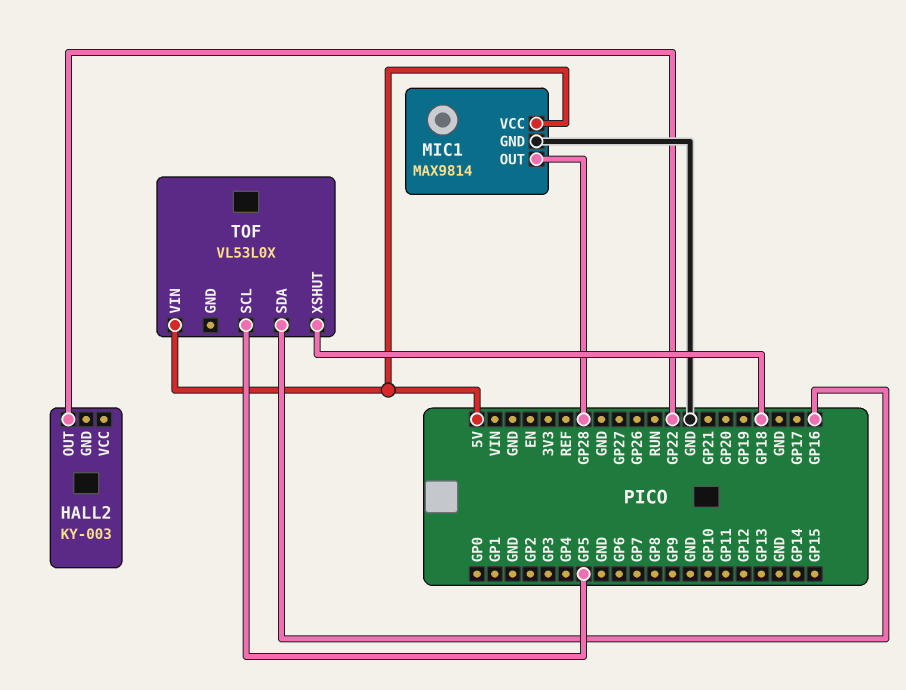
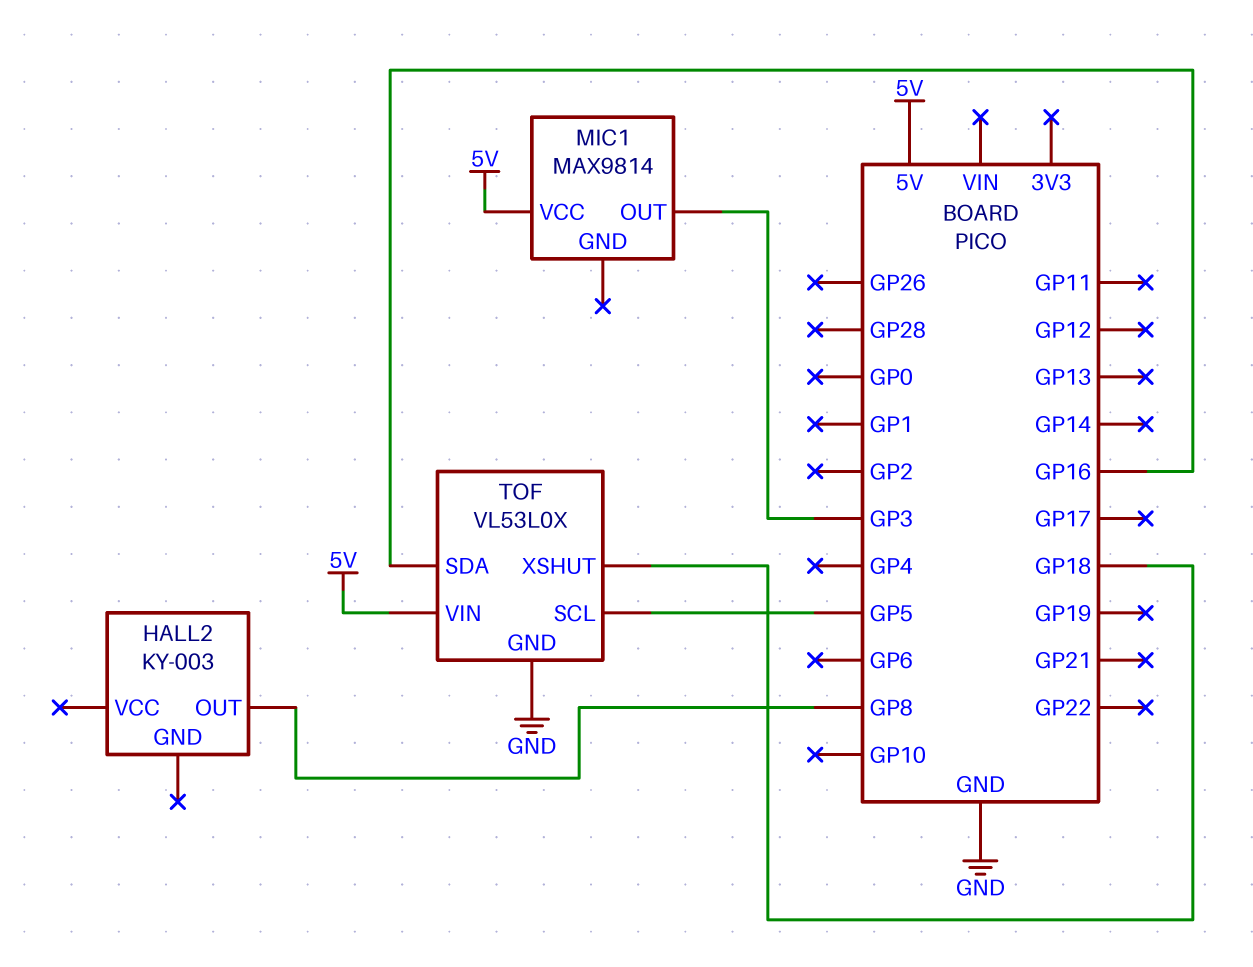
HALL2 pin OUT: GP22 -> GP8
MIC1 pin GND: GND -> none
MIC1 pin OUT: GP28 -> GP3
TOF pin GND: none -> GND

